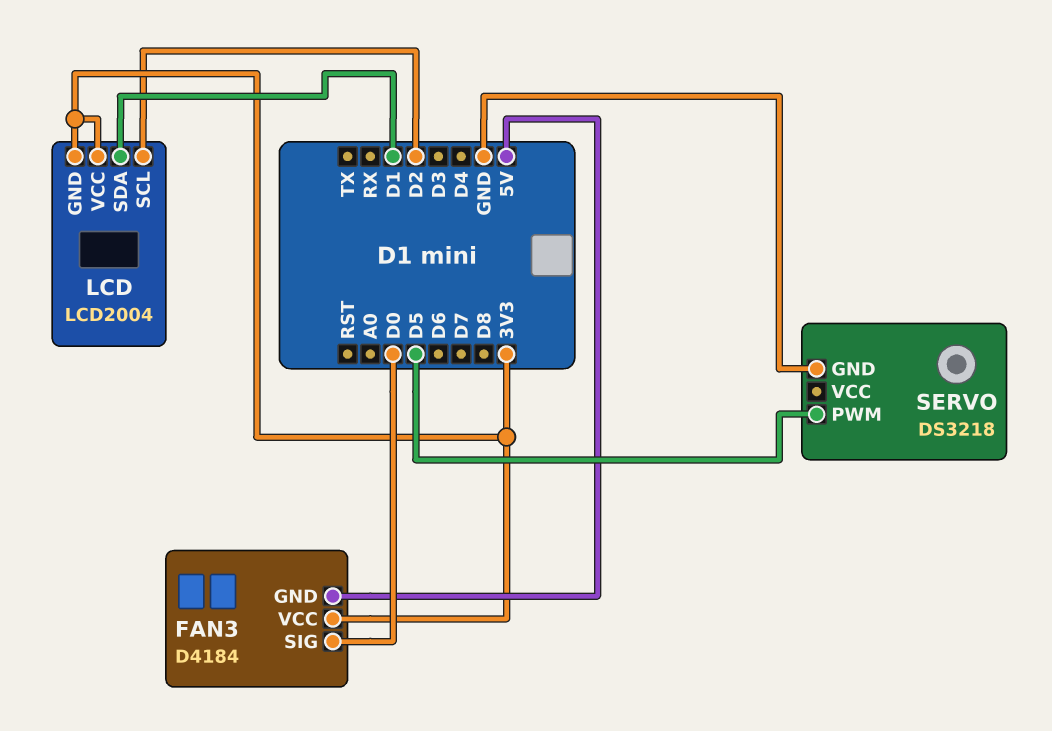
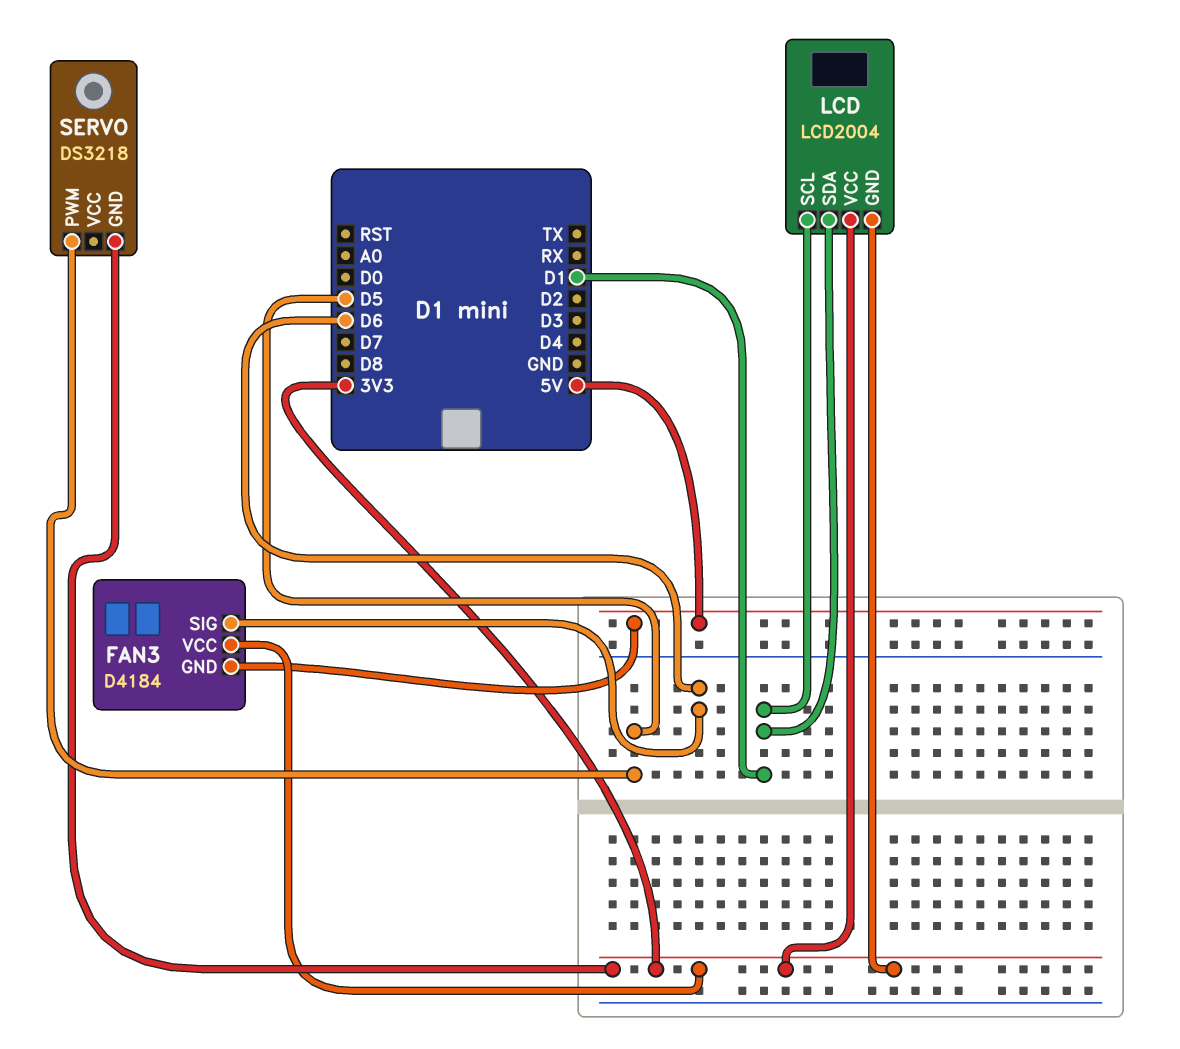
FAN3 pin SIG: D0 -> D6
LCD pin SCL: D2 -> D1
SERVO pin GND: GND -> 3V3

